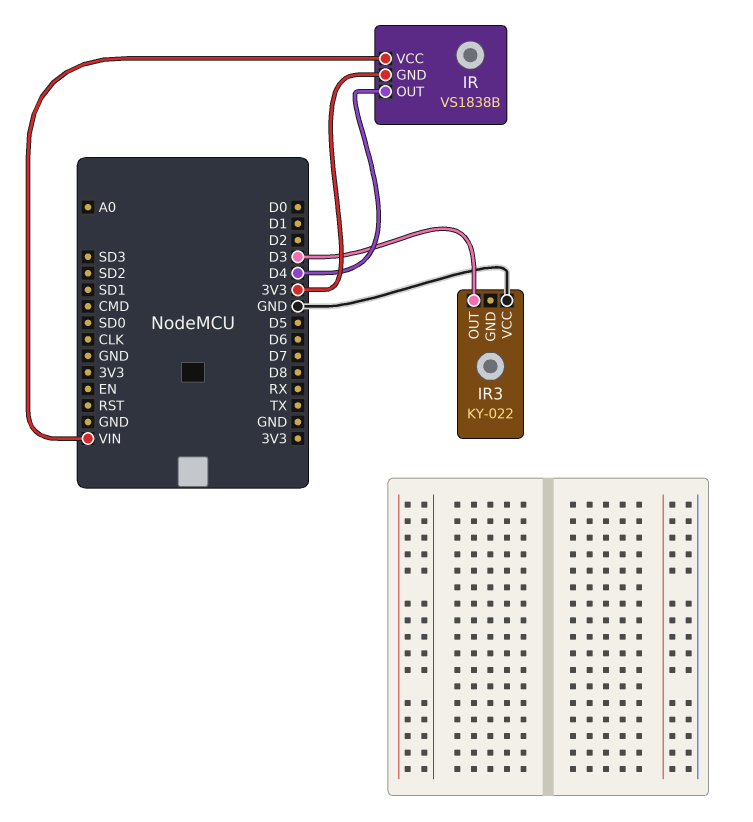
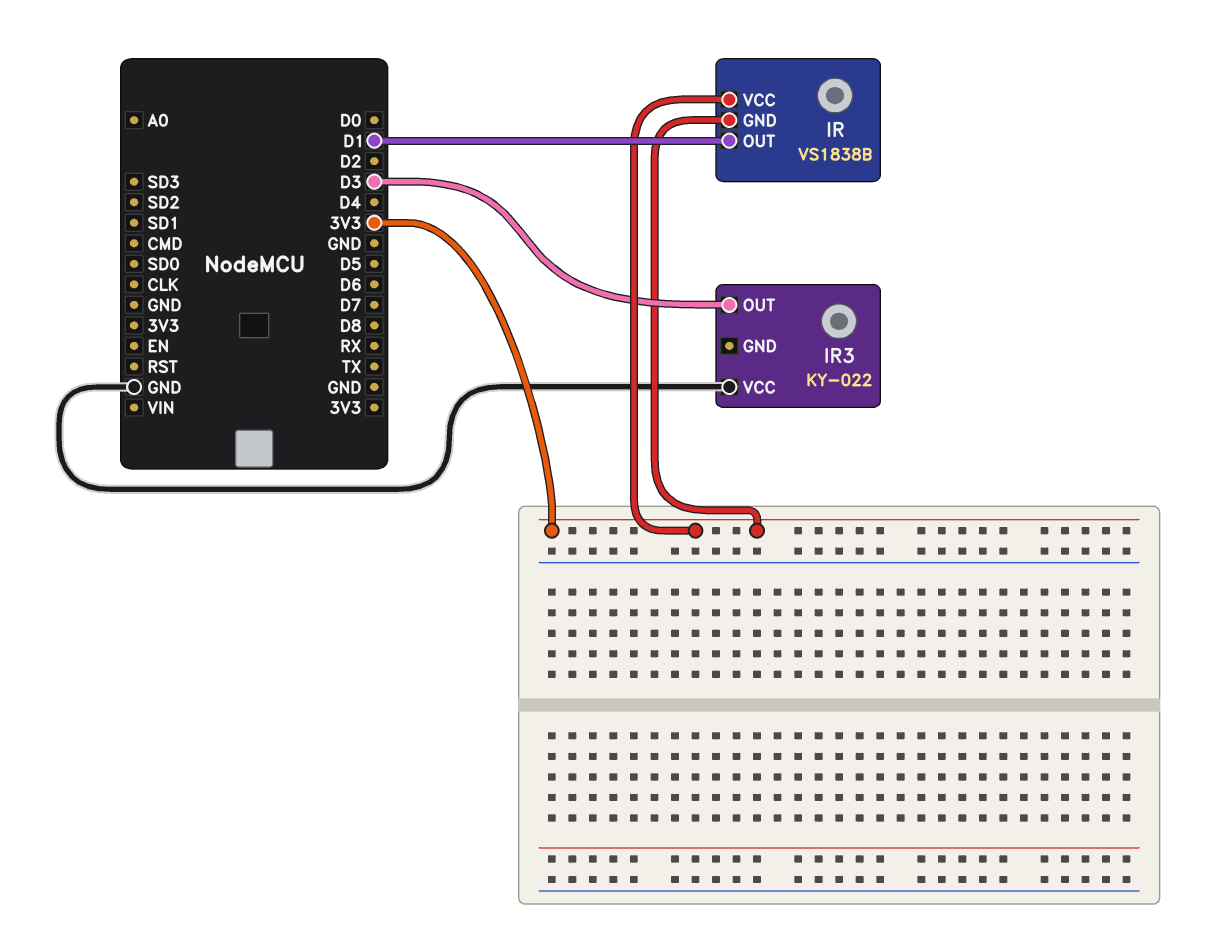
IR pin OUT: D4 -> D1
IR pin VCC: VIN -> 3V3

